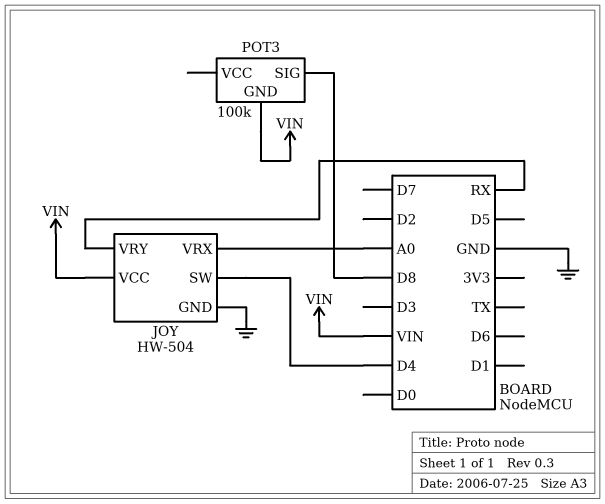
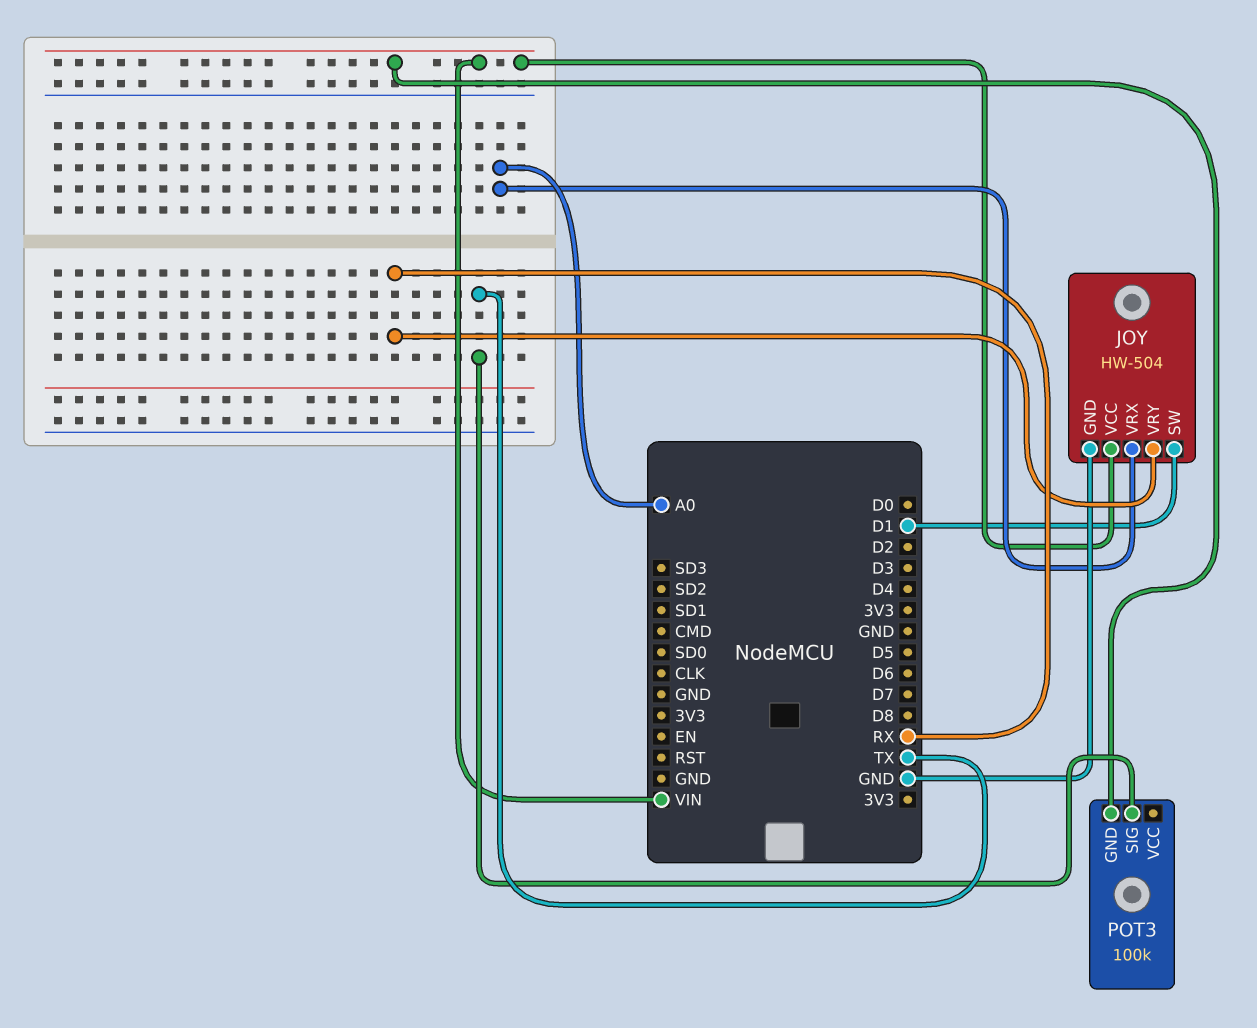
JOY pin SW: D4 -> D1
POT3 pin SIG: D8 -> TX

